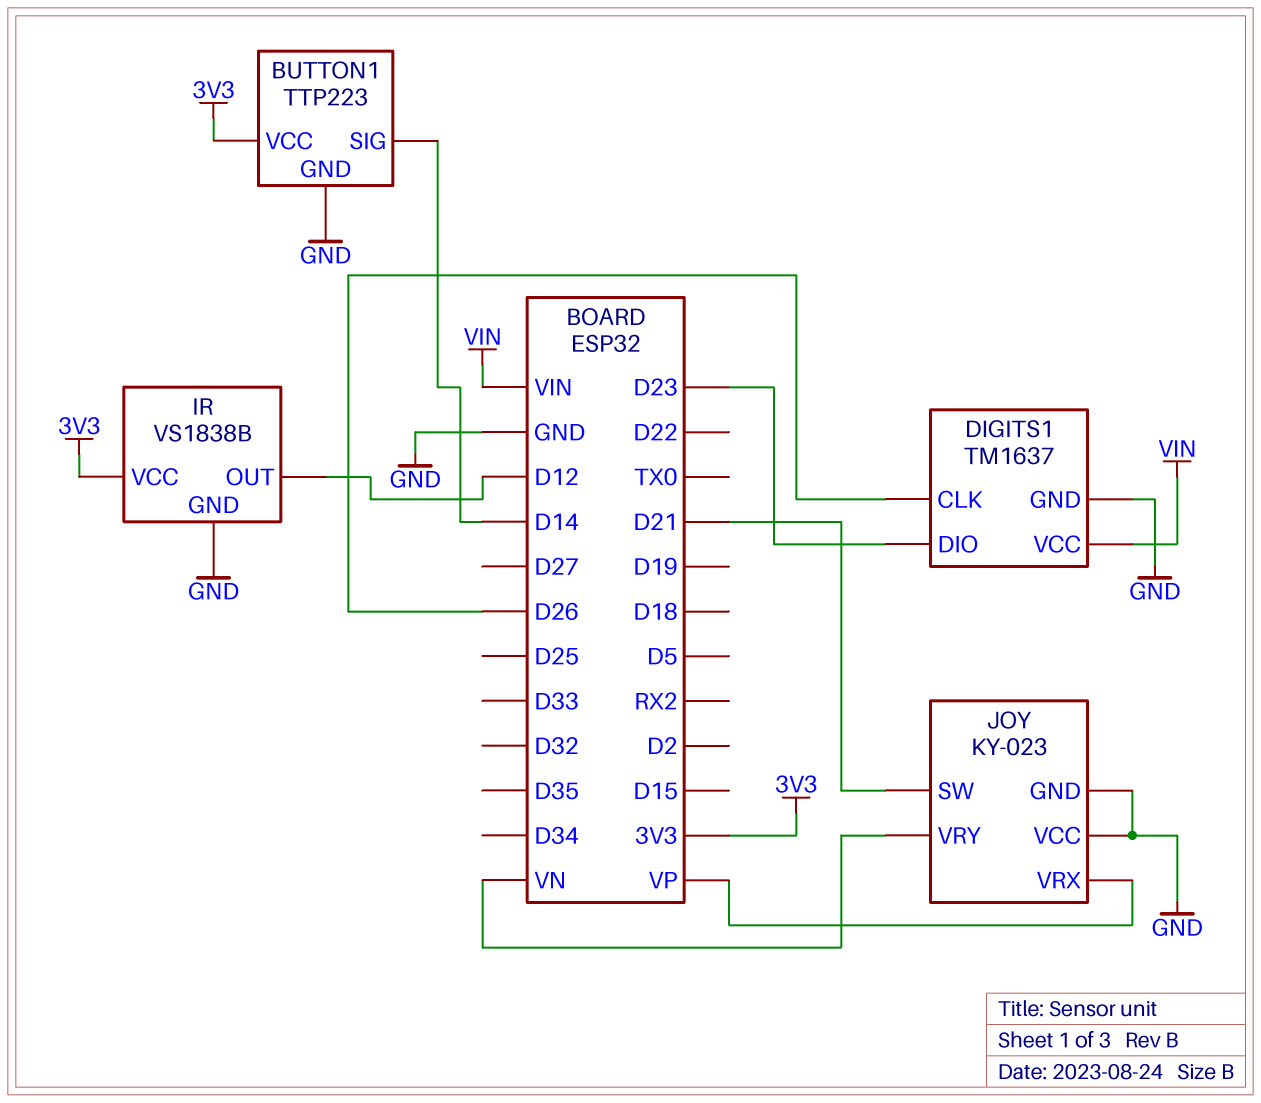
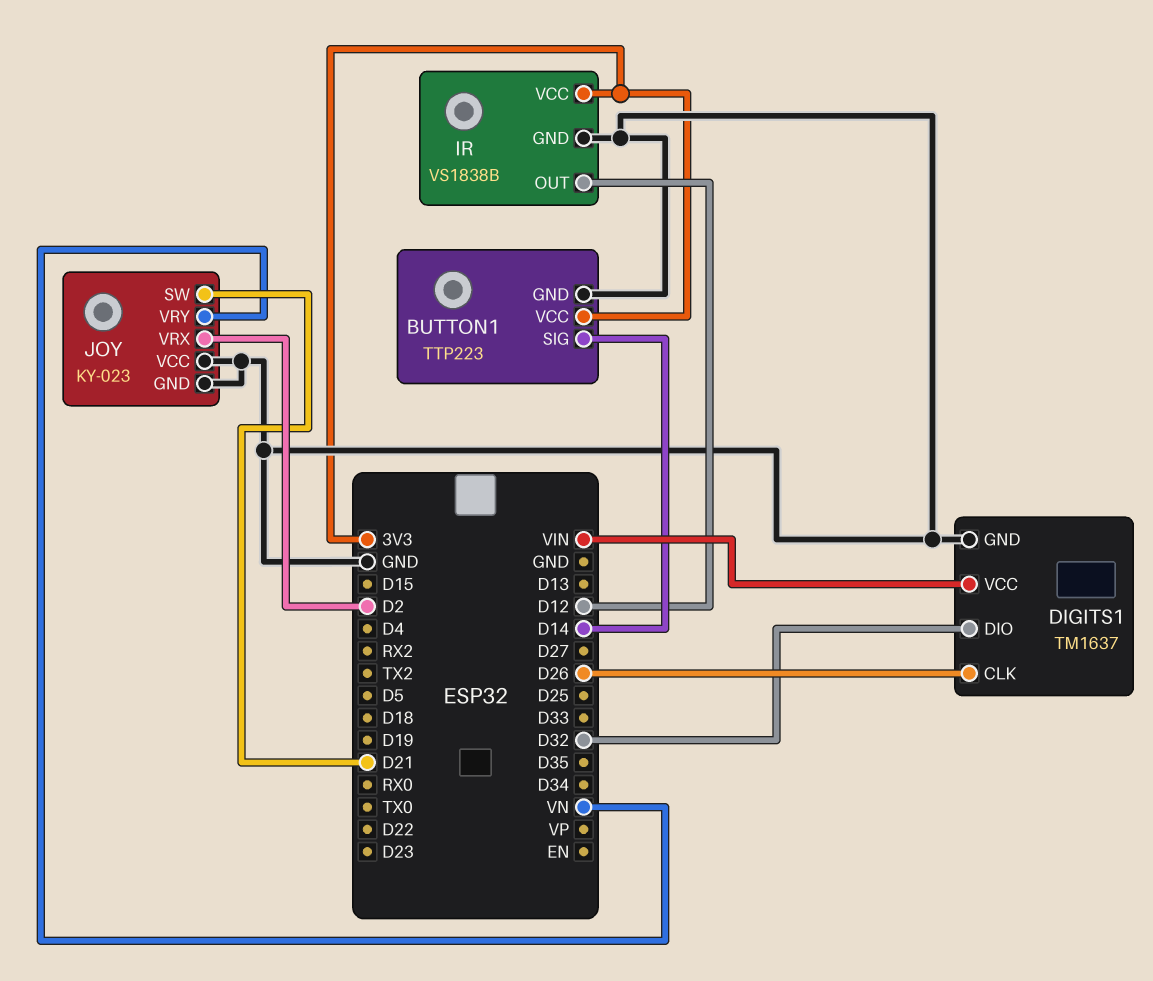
DIGITS1 pin DIO: D23 -> D32
JOY pin VRX: VP -> D2

